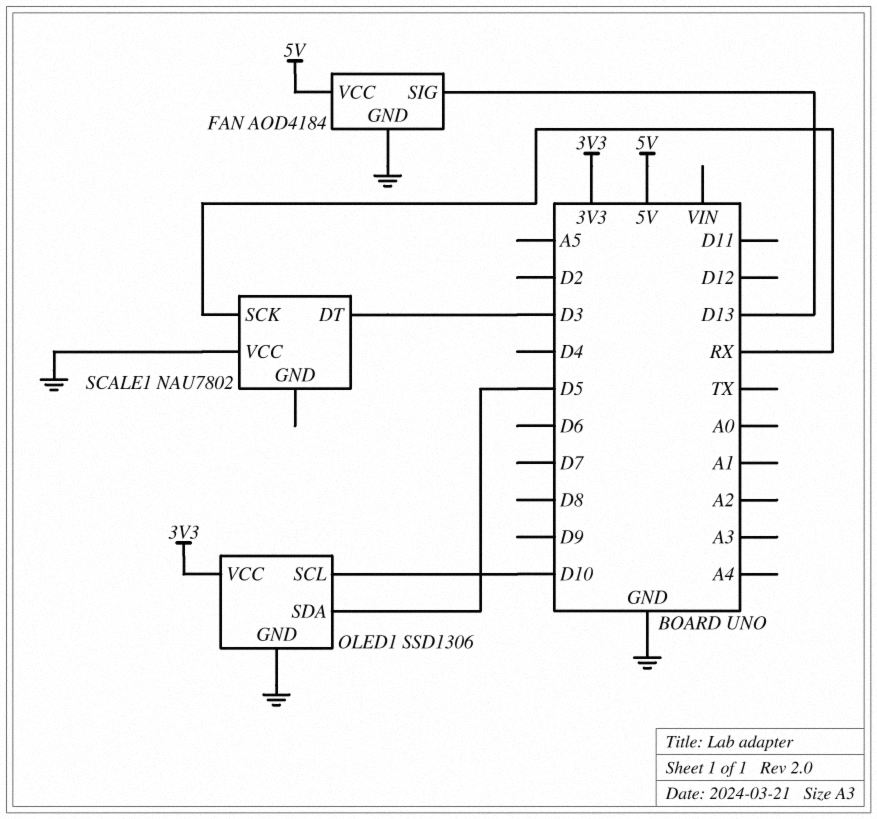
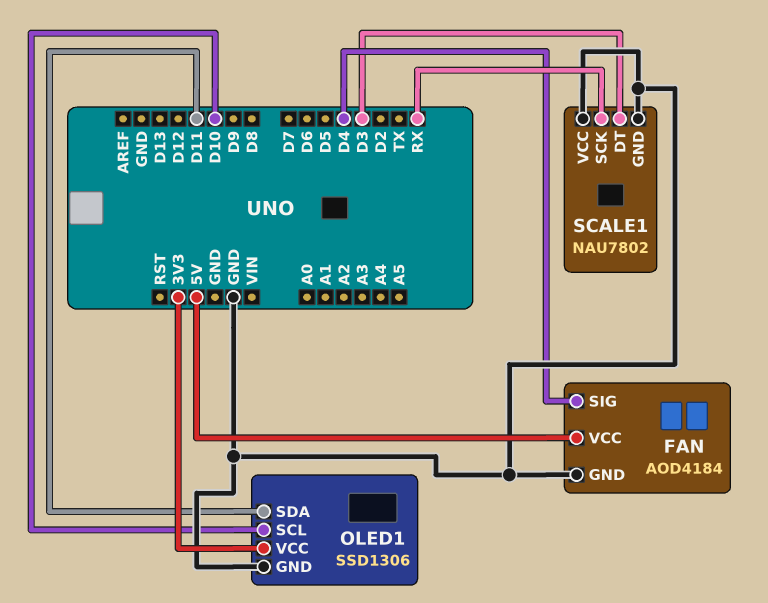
FAN pin SIG: D13 -> D4
OLED1 pin SDA: D5 -> D11
SCALE1 pin GND: none -> GND

